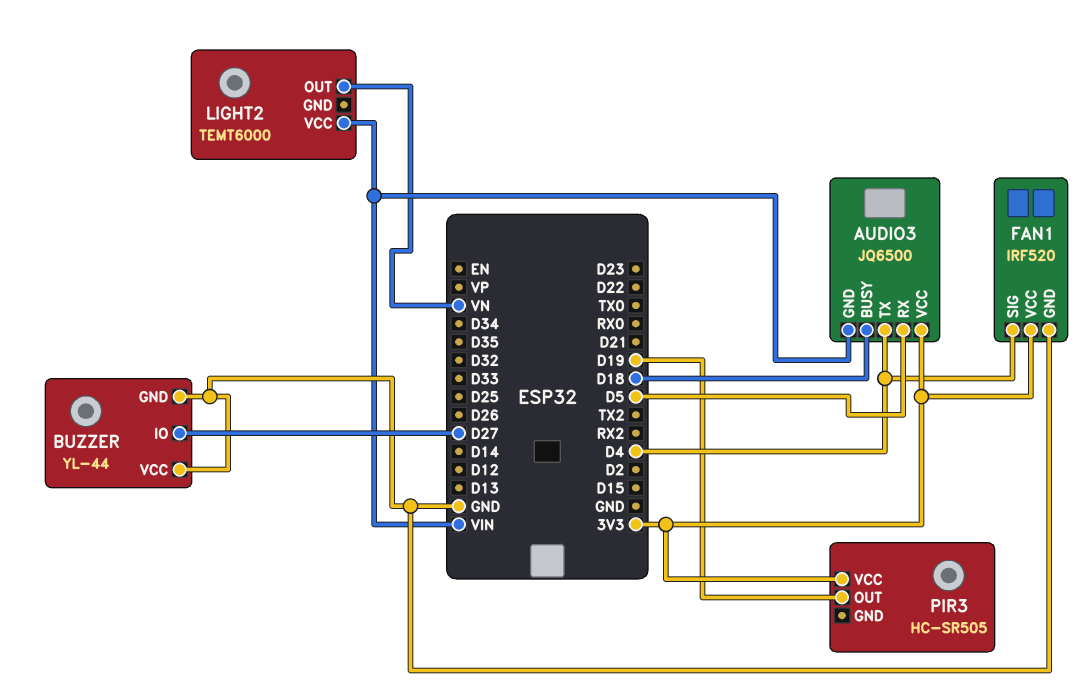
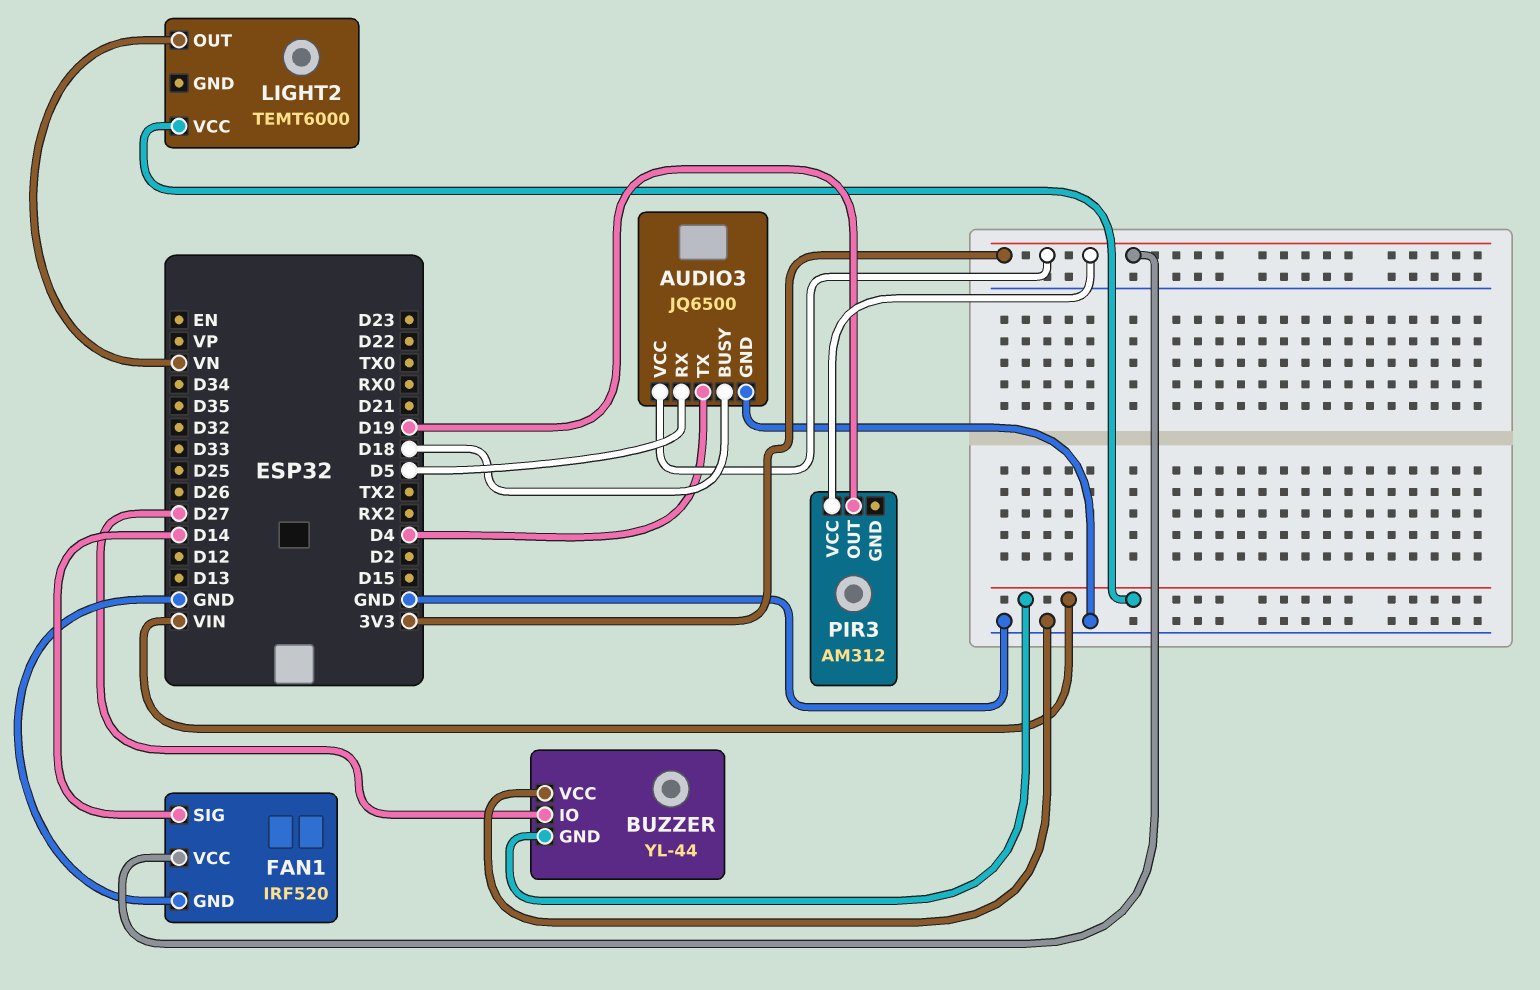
AUDIO3 pin GND: VIN -> GND
BUZZER pin GND: GND -> VIN
FAN1 pin SIG: D4 -> D14
PIR3: HC-SR505 -> AM312

